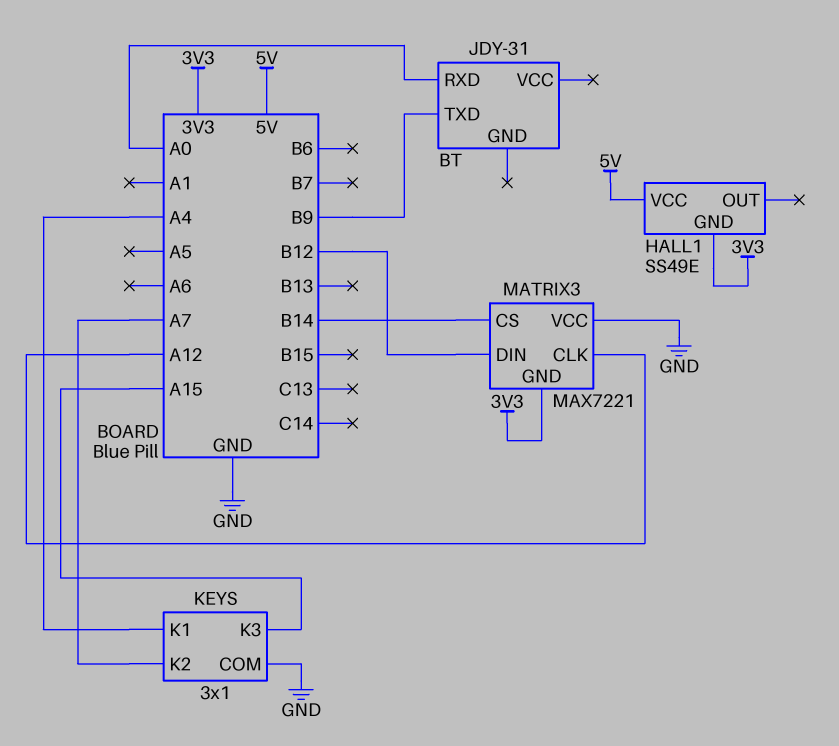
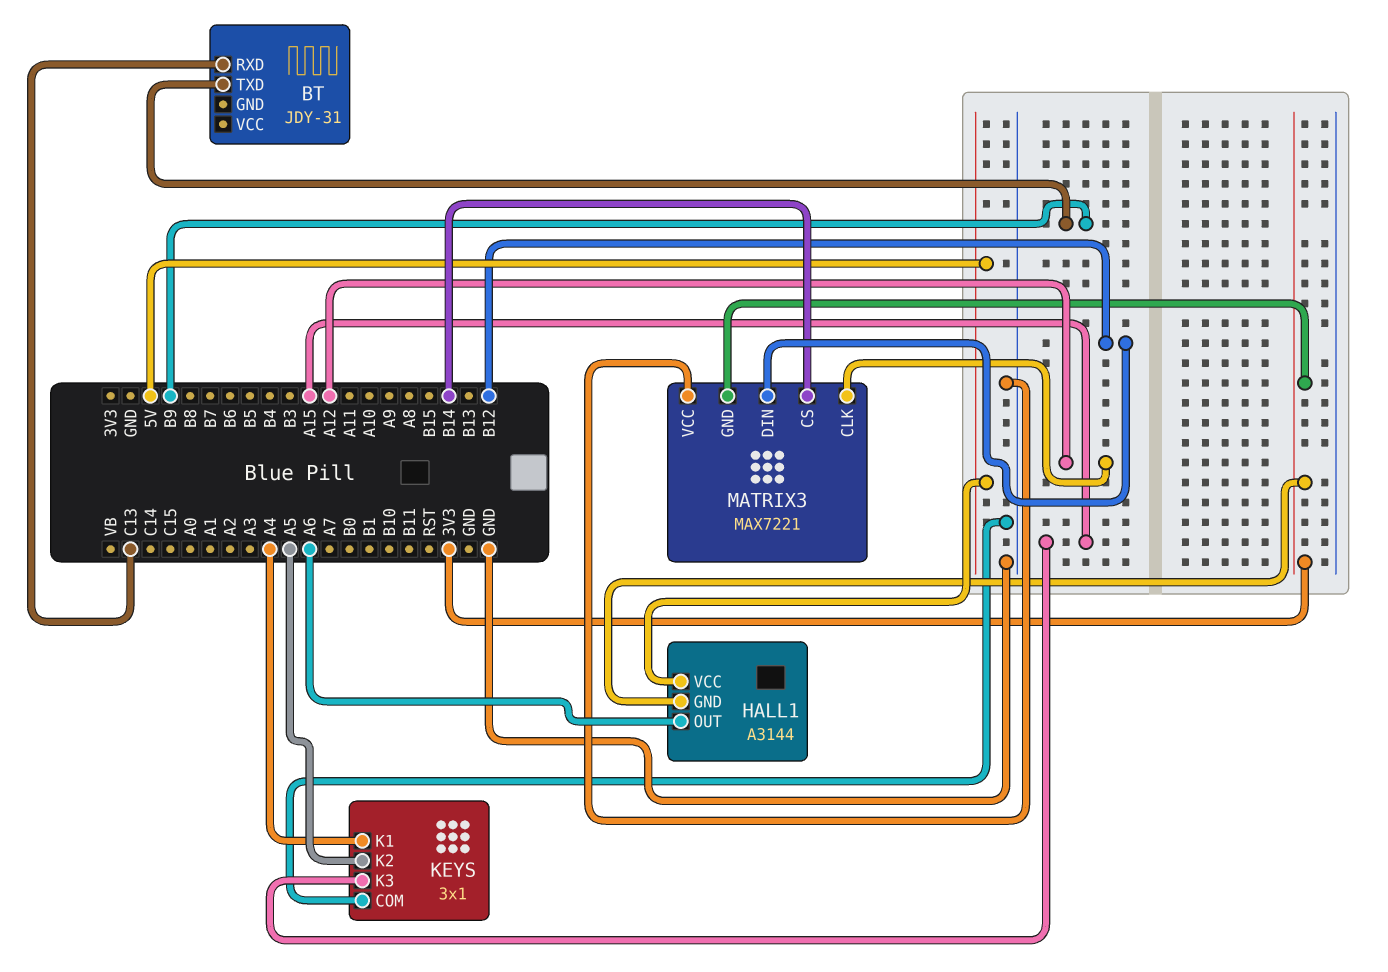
BT pin RXD: A0 -> C13
HALL1: SS49E -> A3144
HALL1 pin OUT: none -> A6
KEYS pin K2: A7 -> A5

